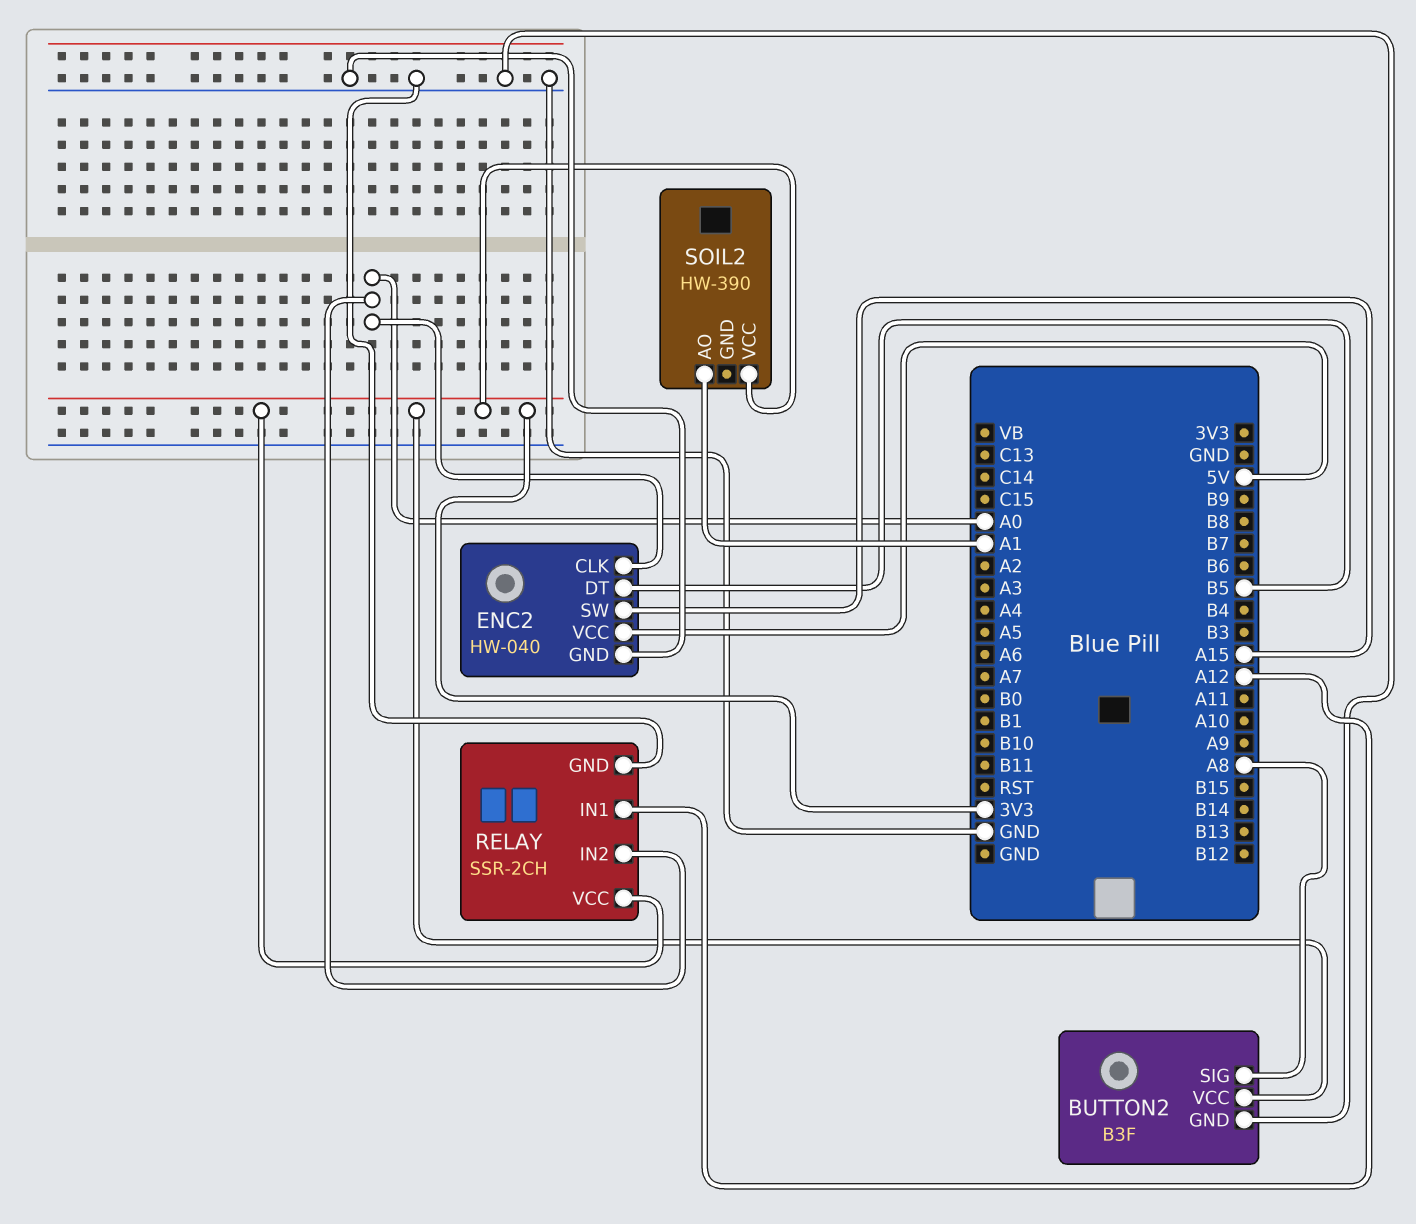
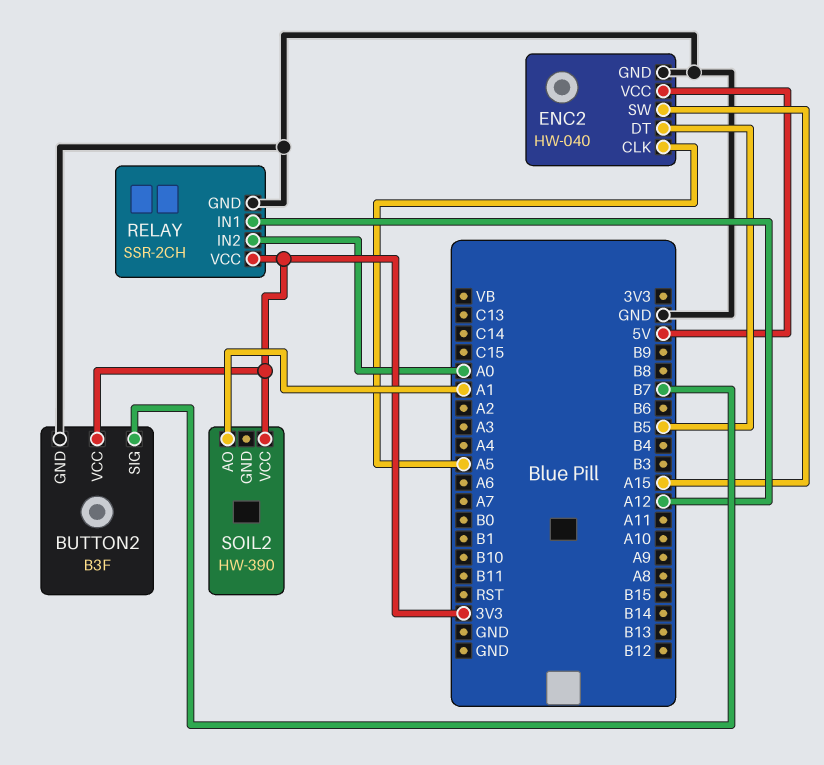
BUTTON2 pin SIG: A8 -> B7
ENC2 pin CLK: A0 -> A5

